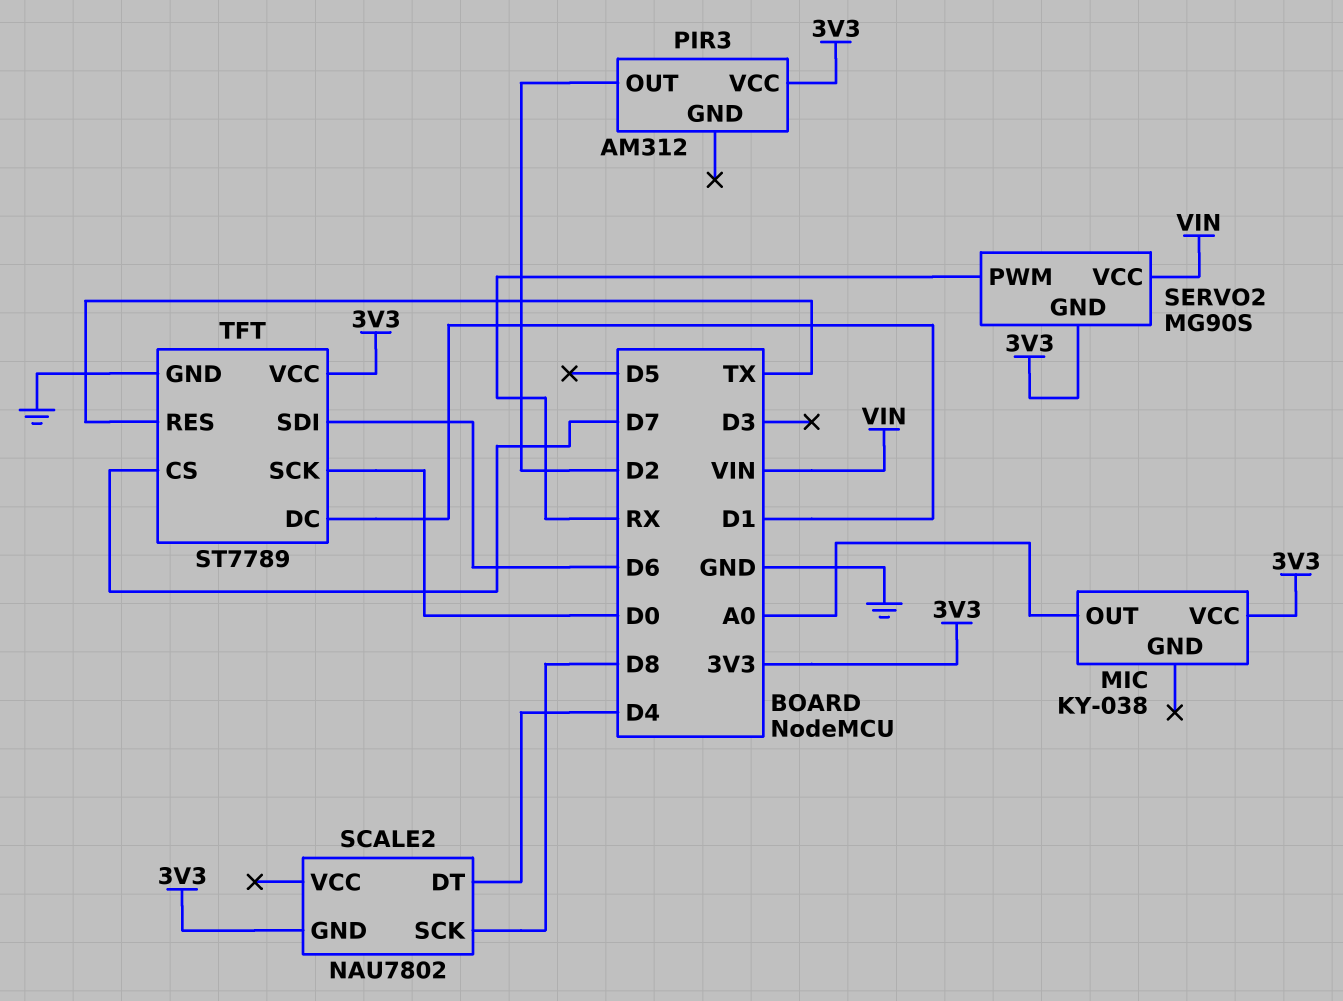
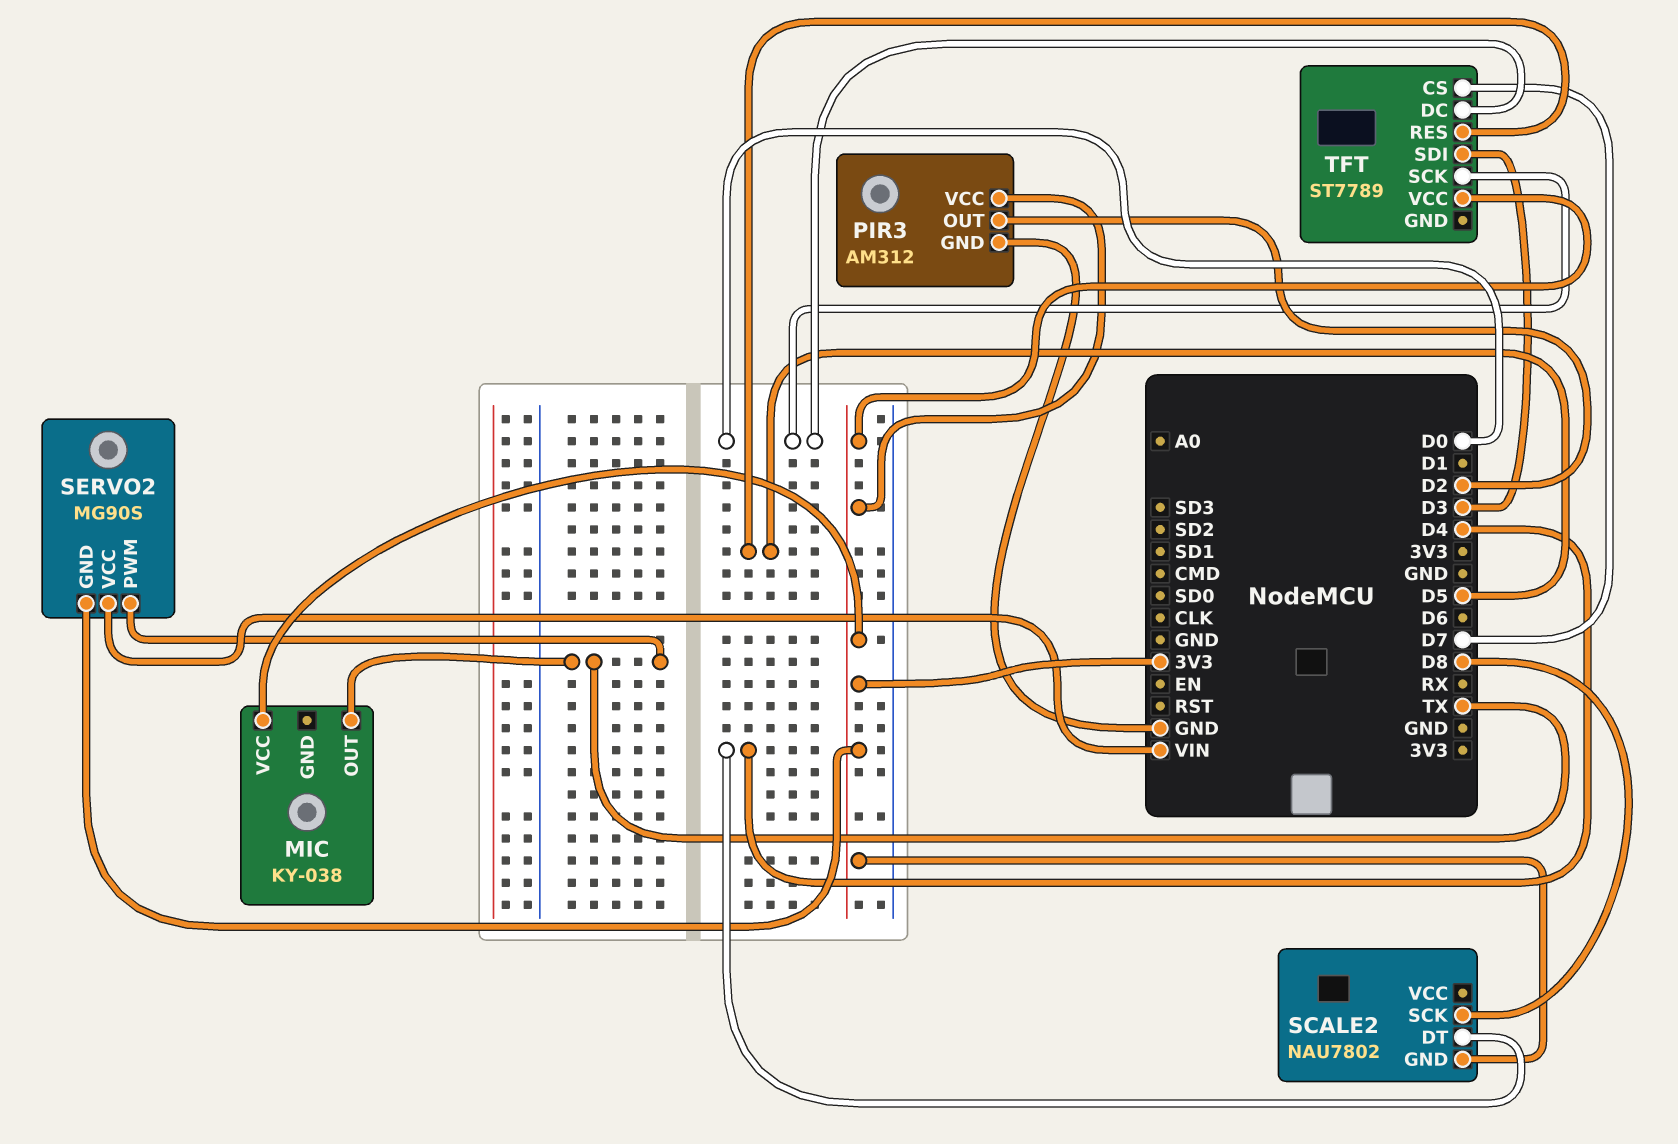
MIC pin OUT: A0 -> TX
PIR3 pin GND: none -> GND
SERVO2 pin PWM: RX -> TX
TFT pin DC: D1 -> D0
TFT pin GND: GND -> none
TFT pin RES: TX -> D5
TFT pin SDI: D6 -> D3

